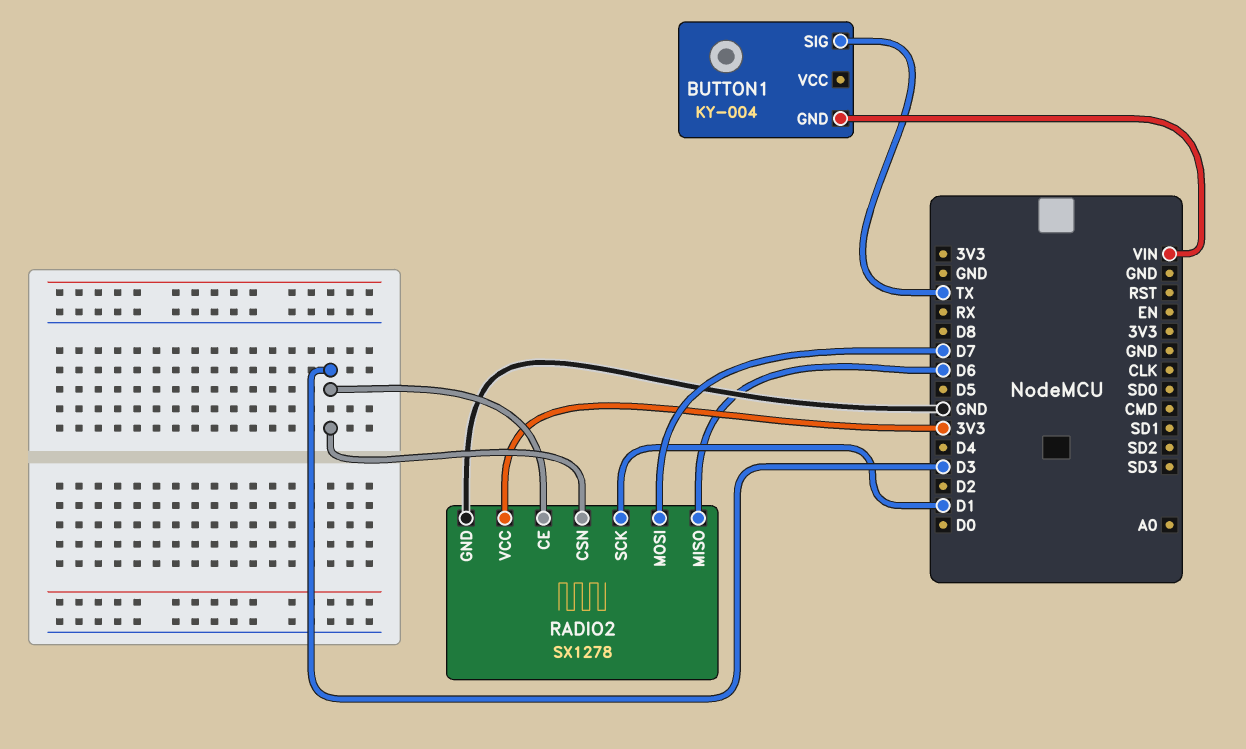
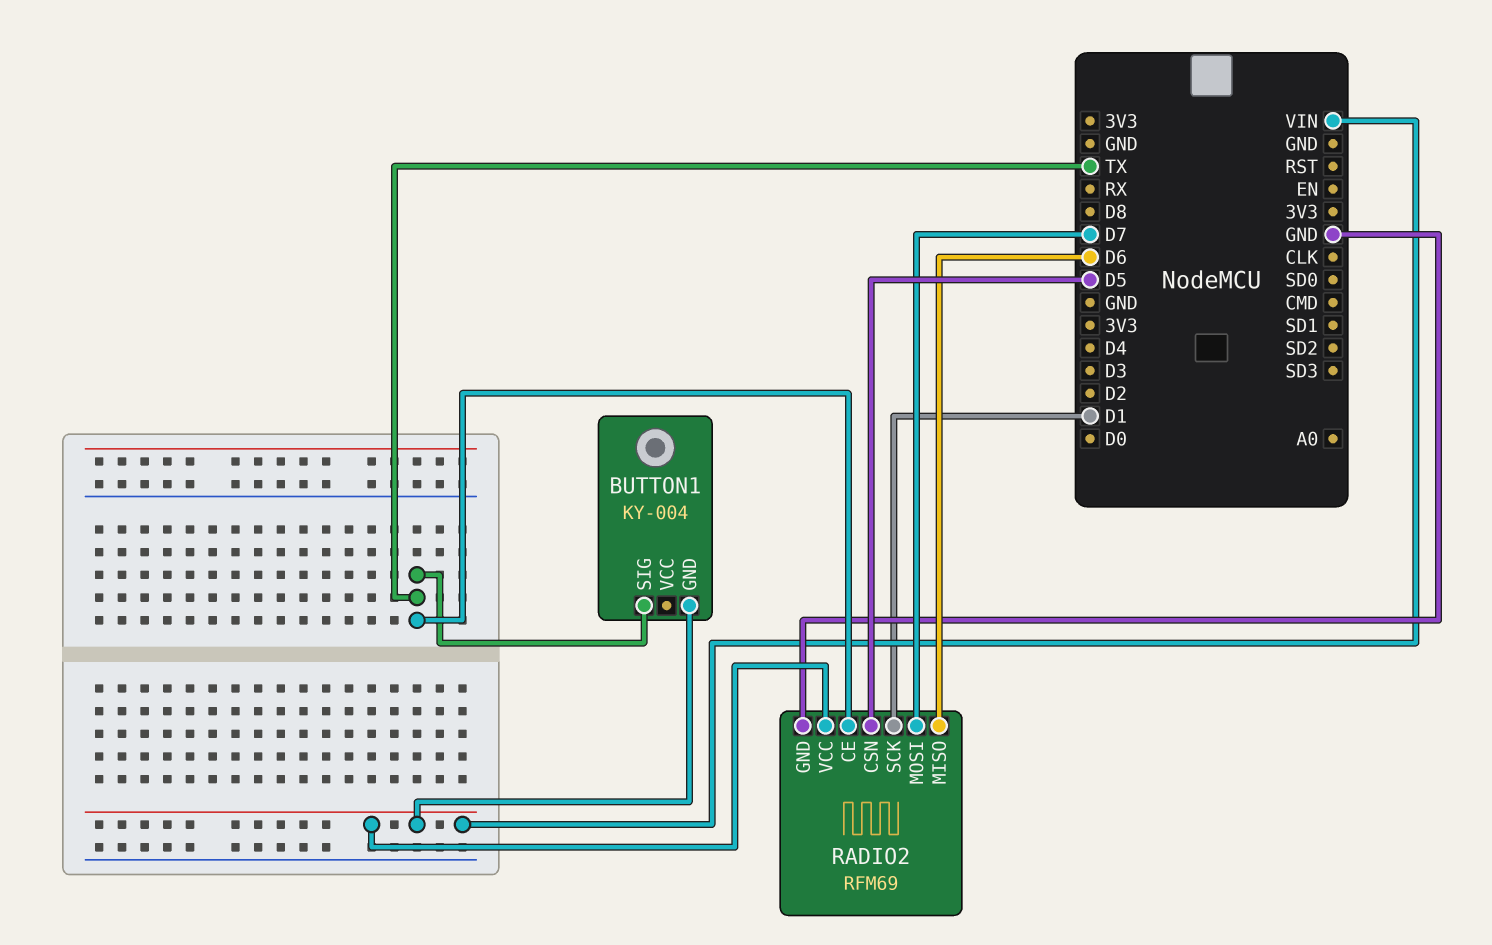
RADIO2: SX1278 -> RFM69
RADIO2 pin CE: D3 -> TX
RADIO2 pin CSN: D3 -> D5
RADIO2 pin VCC: 3V3 -> VIN

